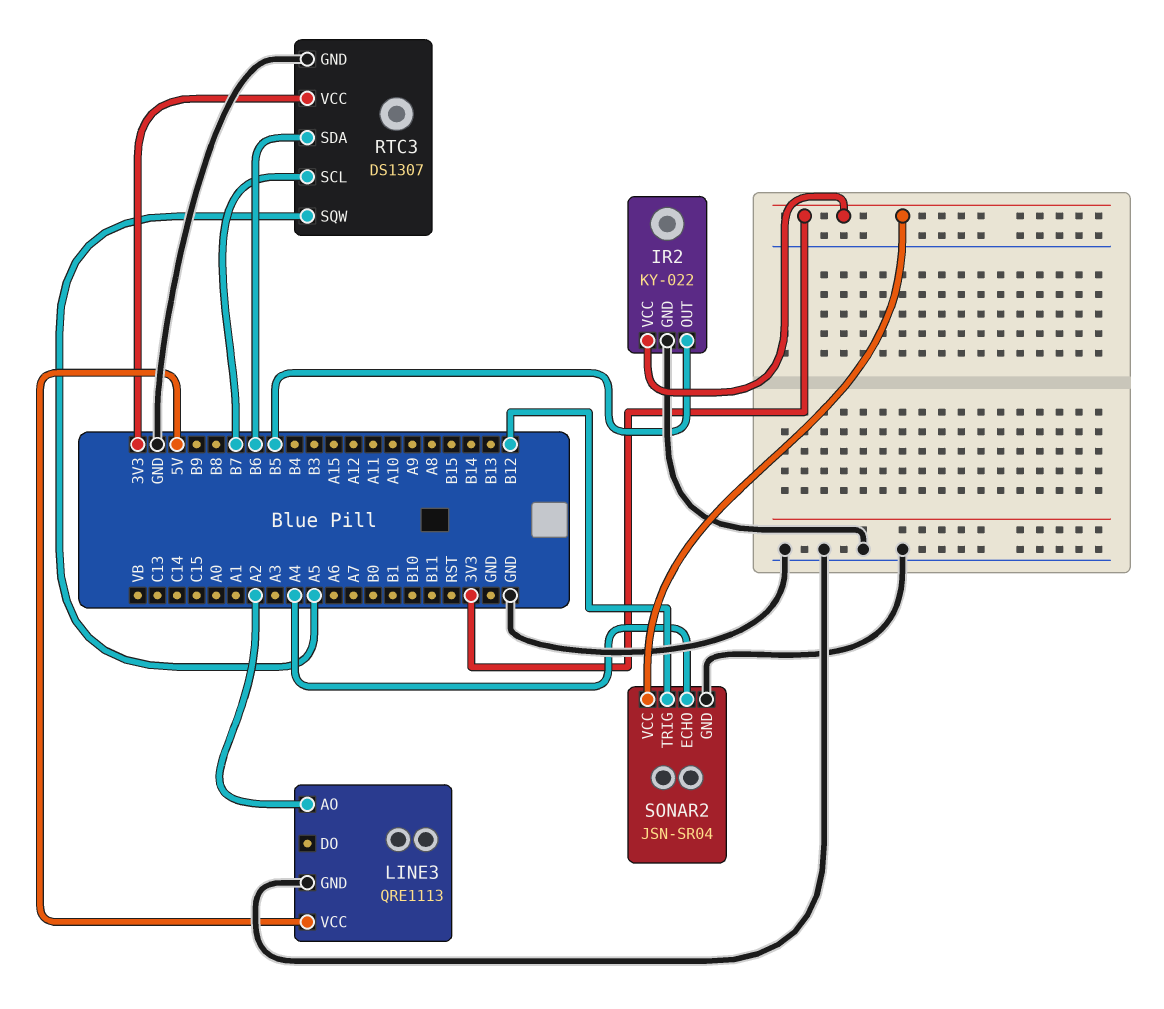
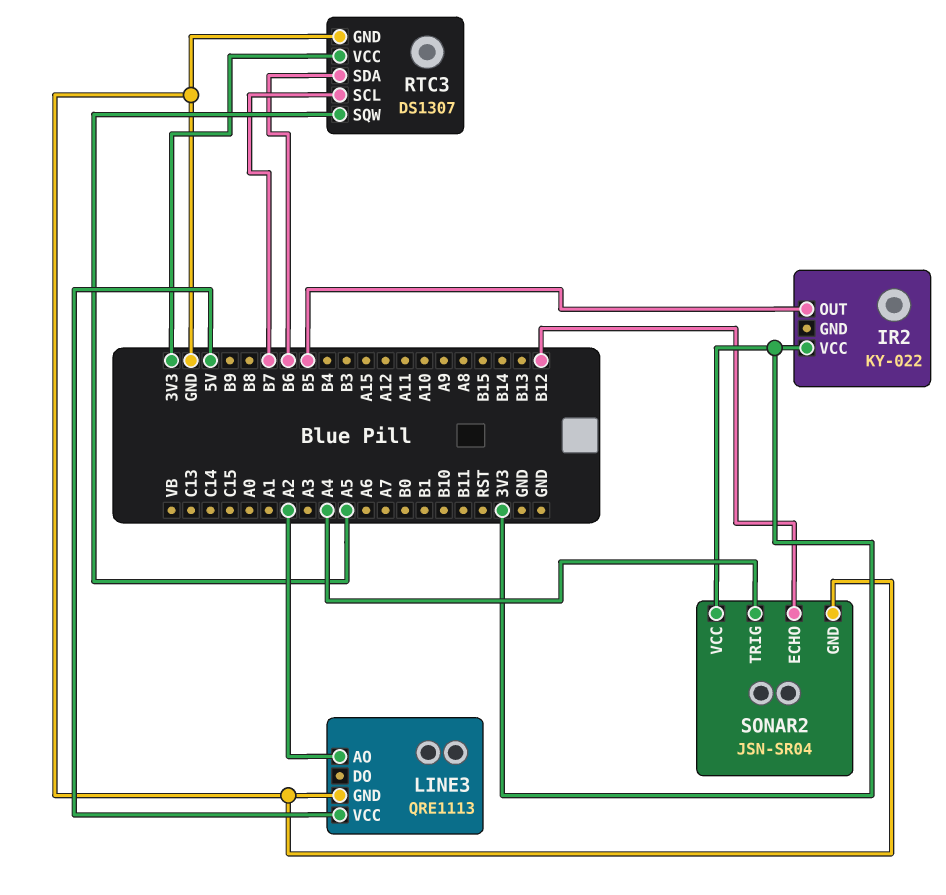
IR2 pin GND: GND -> none
SONAR2 pin ECHO: A4 -> B12
SONAR2 pin TRIG: B12 -> A4

